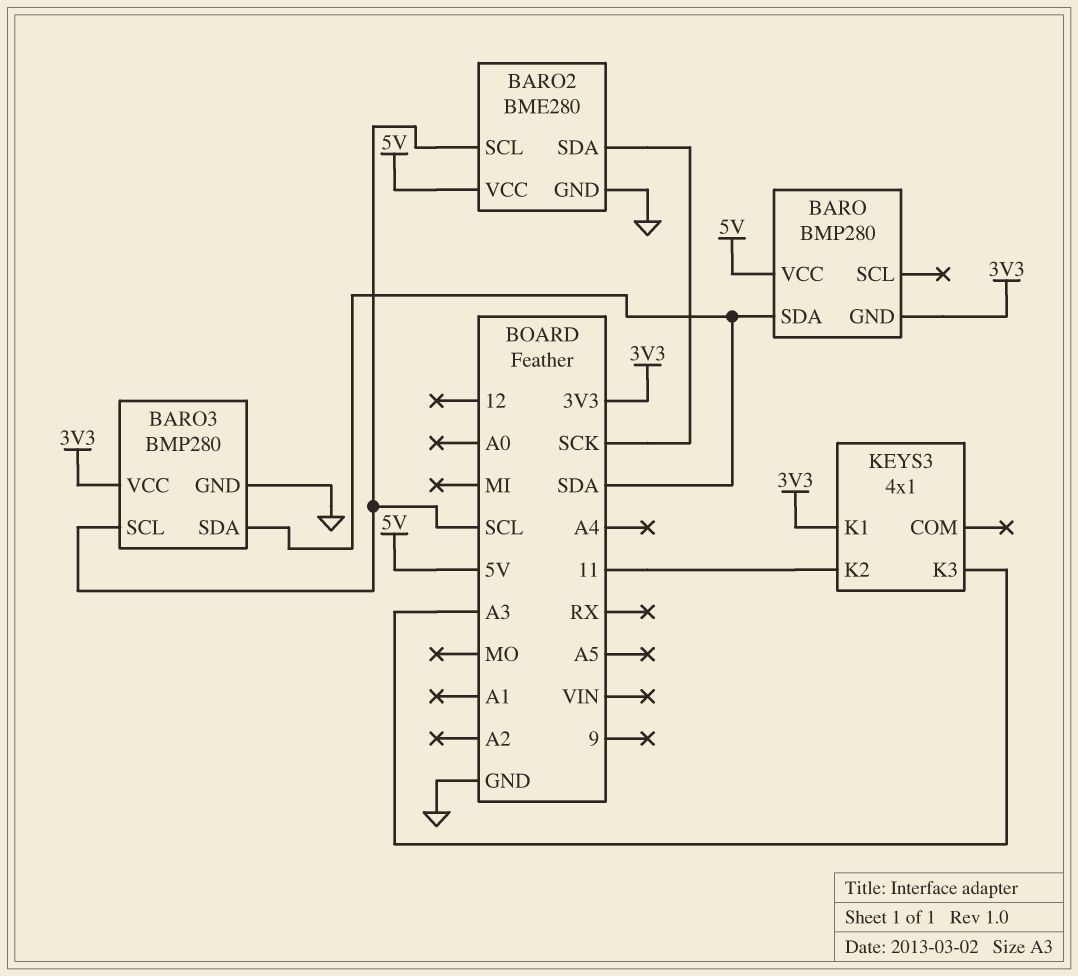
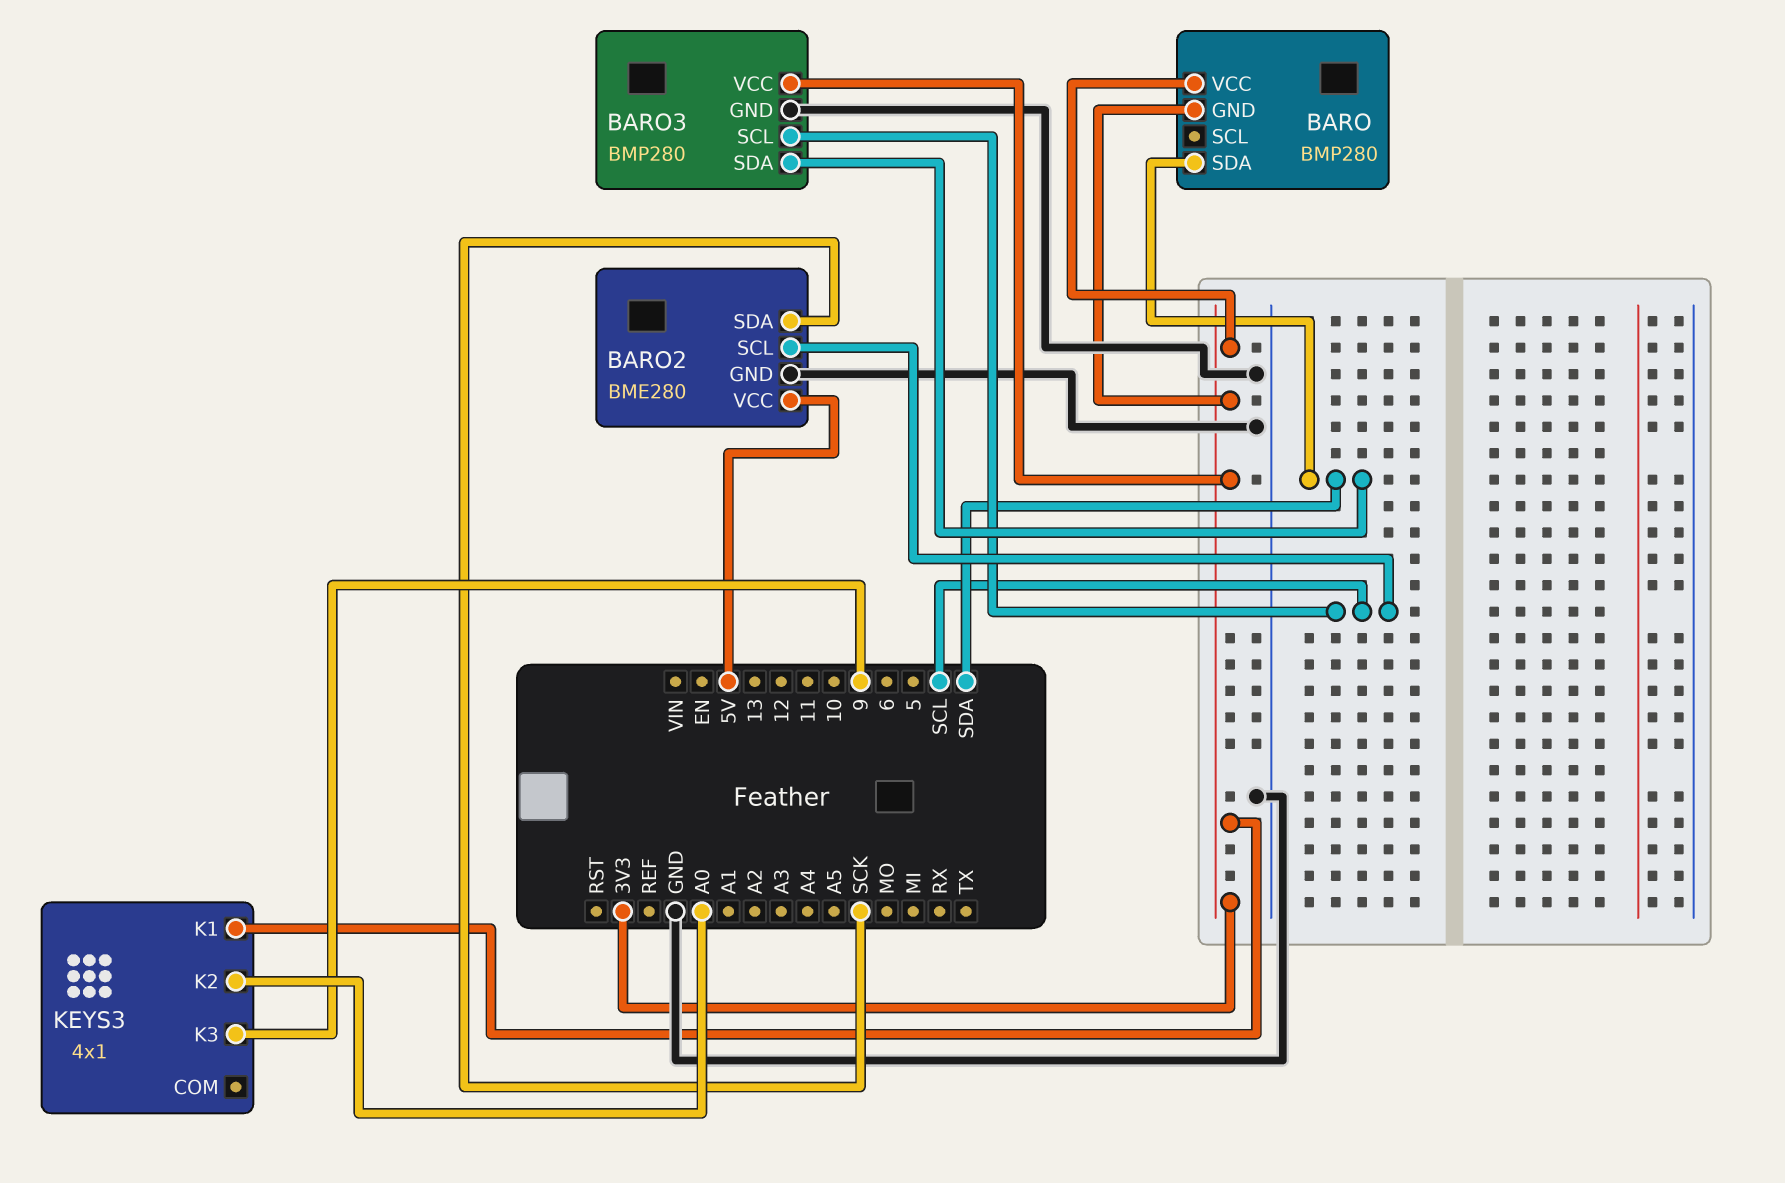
BARO pin VCC: 5V -> 3V3
KEYS3 pin K2: 11 -> A0
KEYS3 pin K3: A3 -> 9

